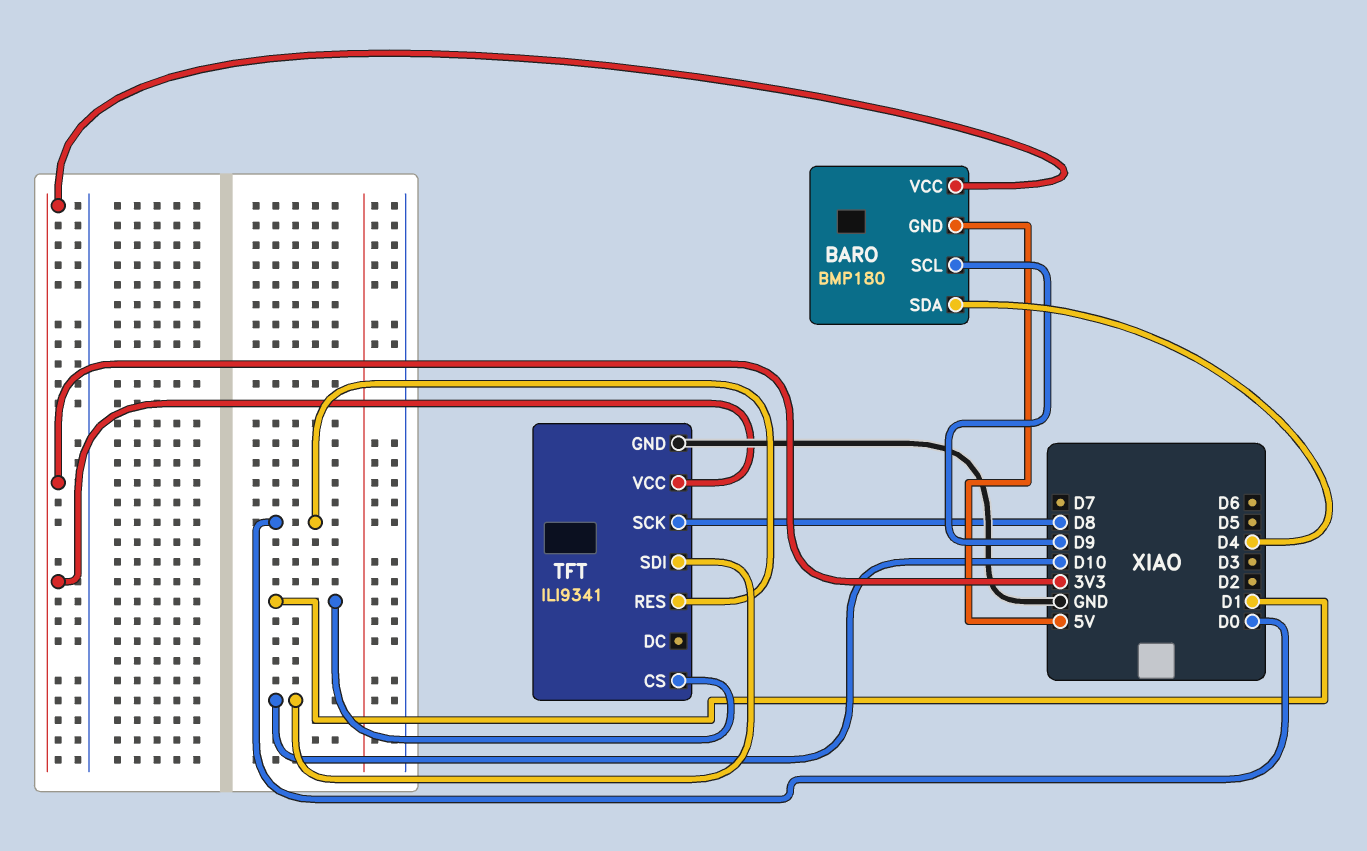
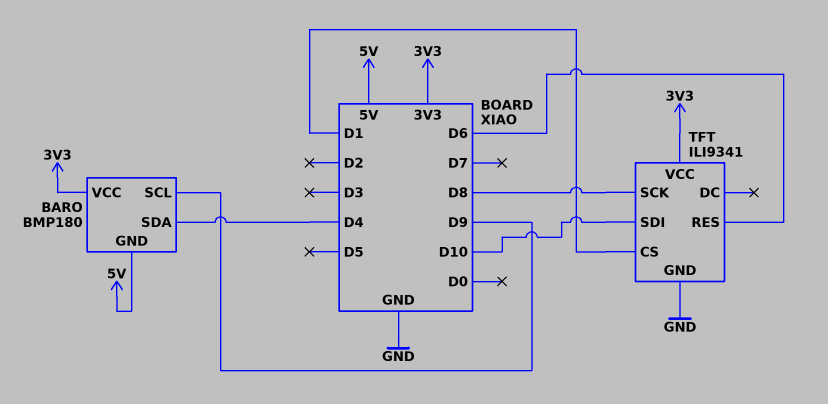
TFT pin RES: D0 -> D6

